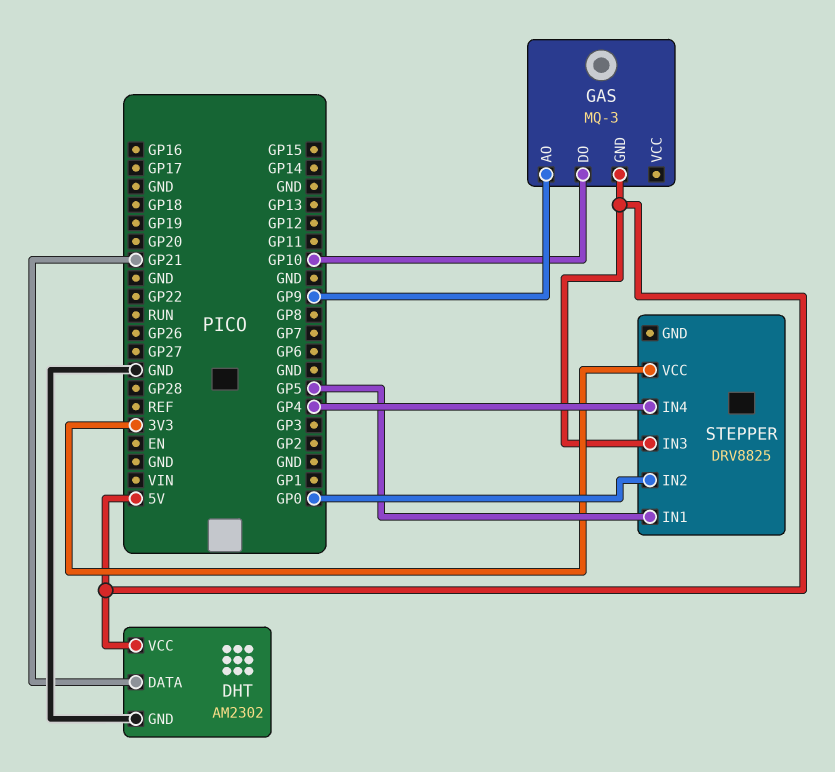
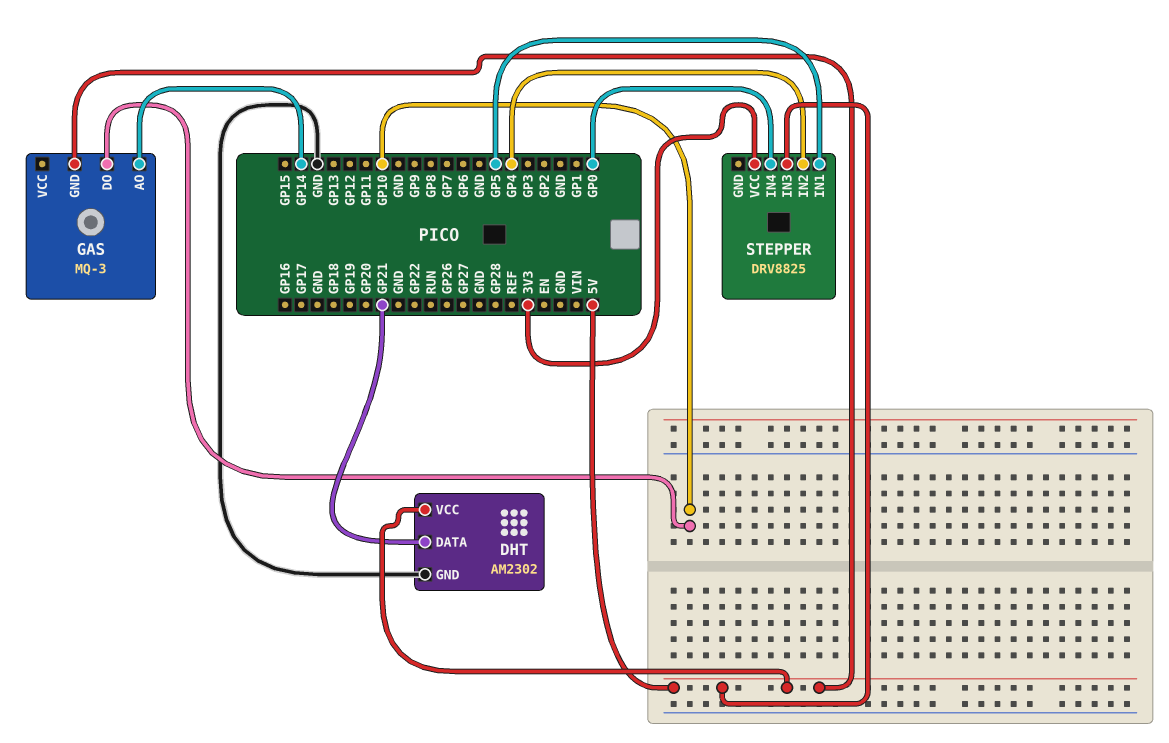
GAS pin AO: GP9 -> GP14
STEPPER pin IN2: GP0 -> GP4
STEPPER pin IN4: GP4 -> GP0

